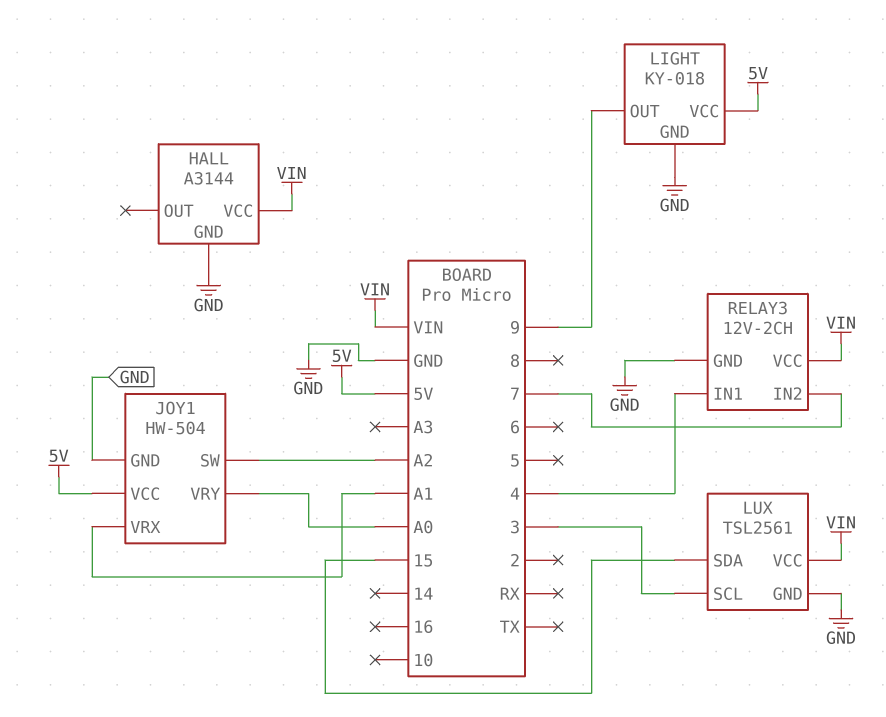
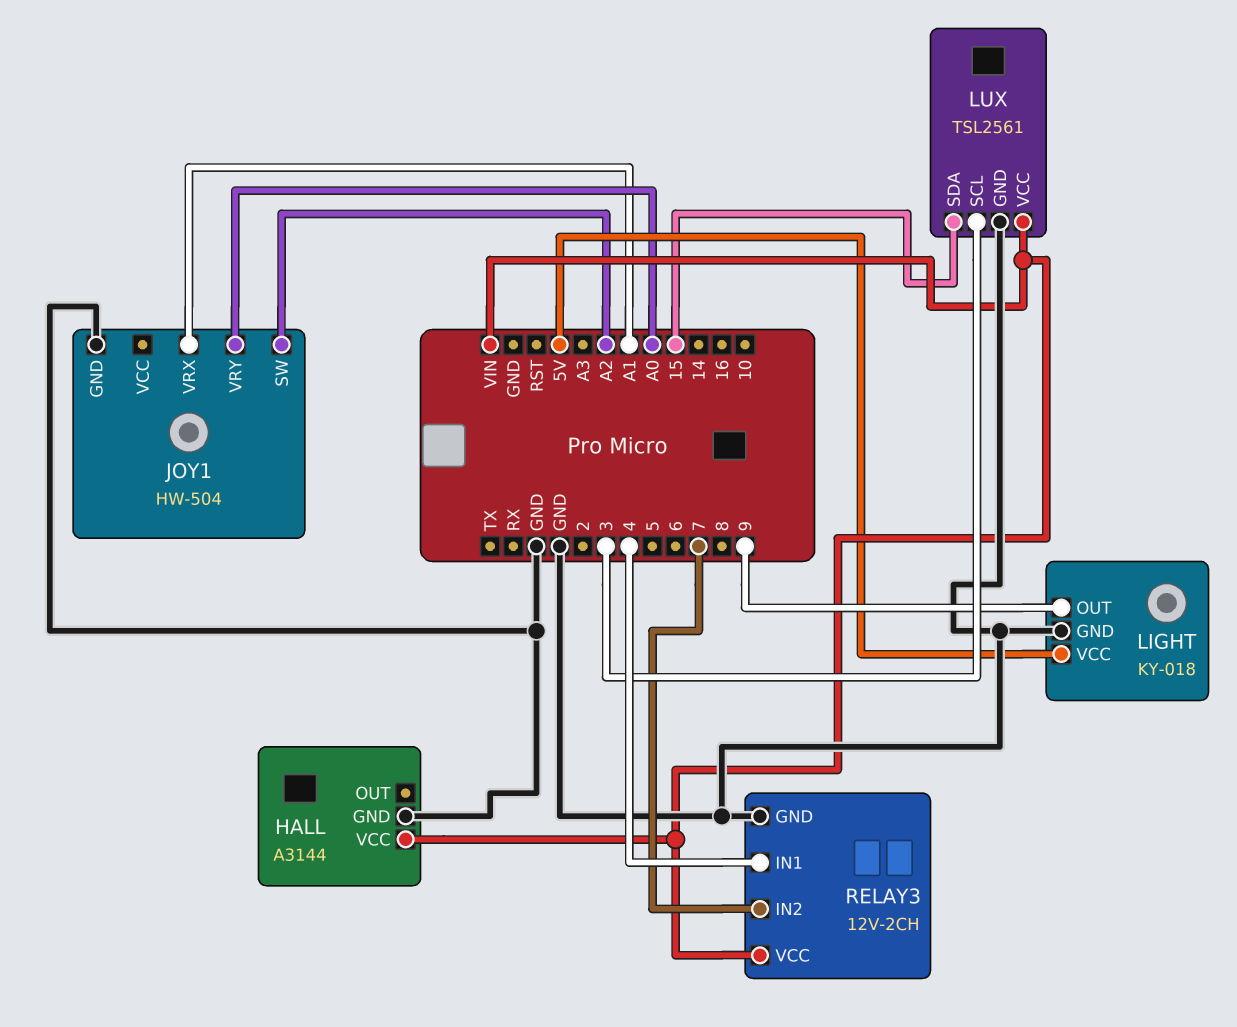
JOY1 pin VCC: 5V -> none

